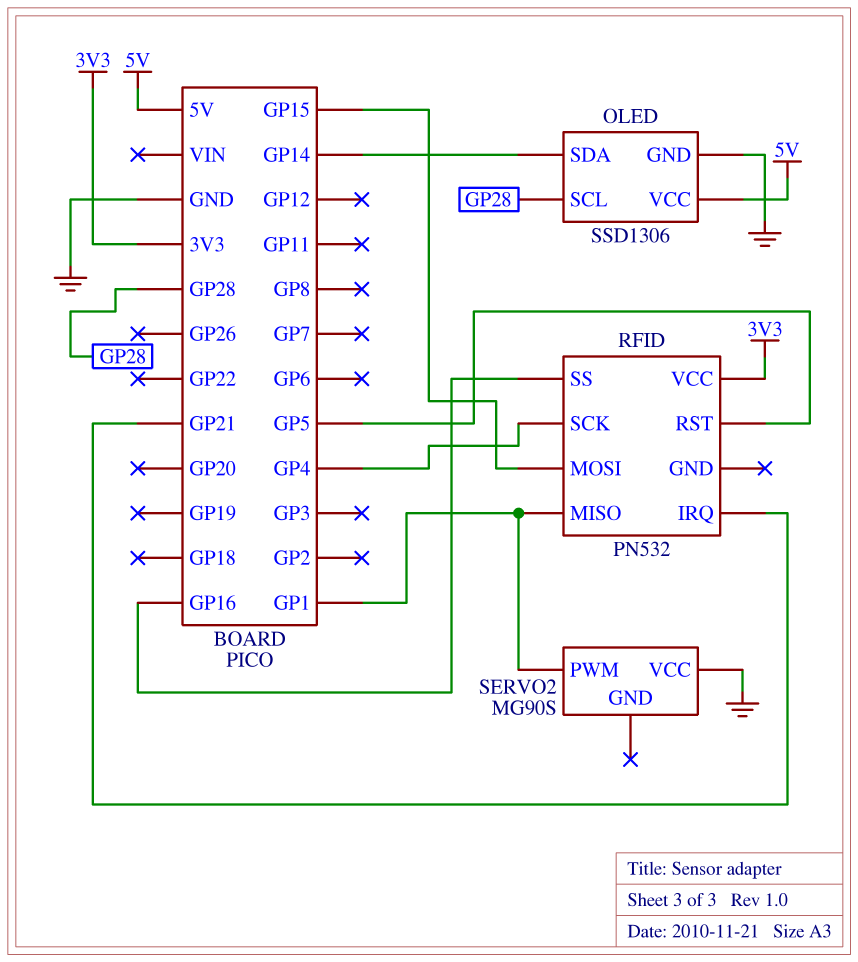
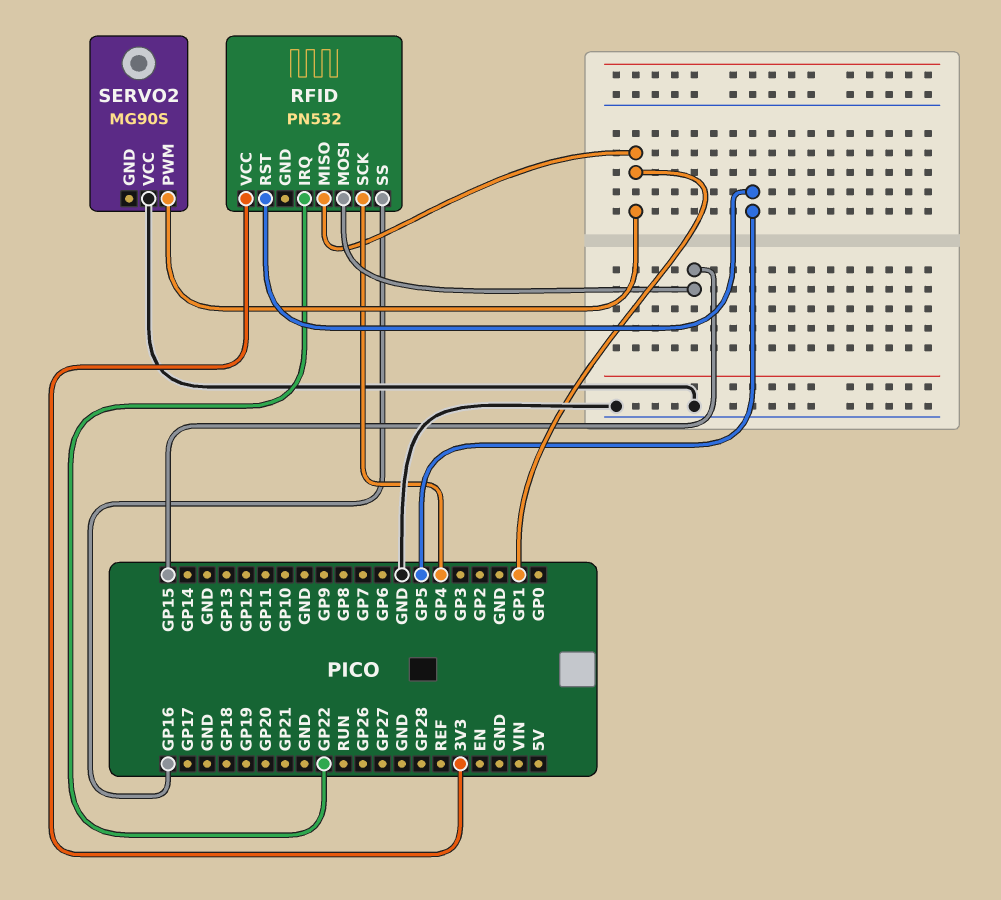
OLED: SSD1306 -> none
OLED pin GND: GND -> none
OLED pin SCL: GP28 -> none
OLED pin SDA: GP14 -> none
OLED pin VCC: 5V -> none
RFID pin IRQ: GP21 -> GP22

